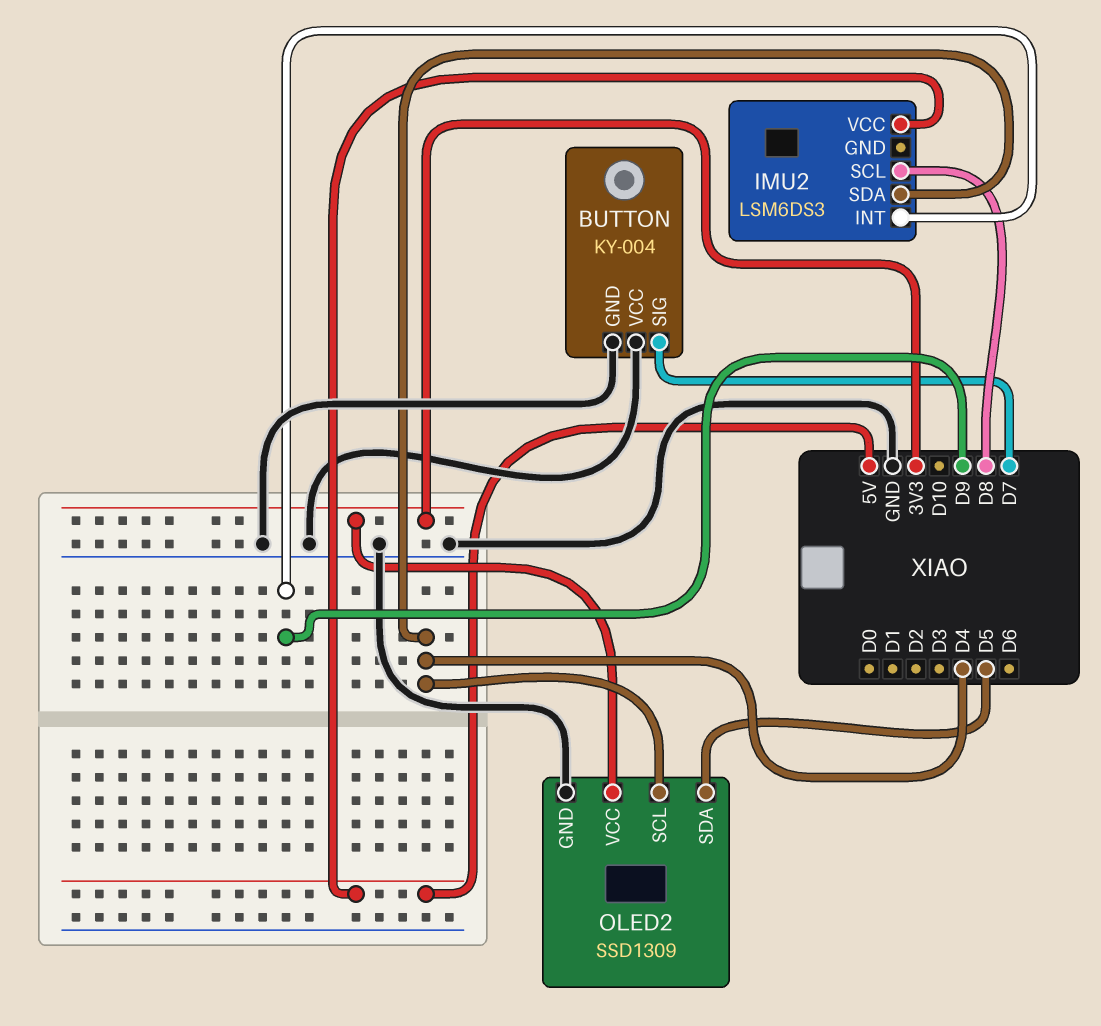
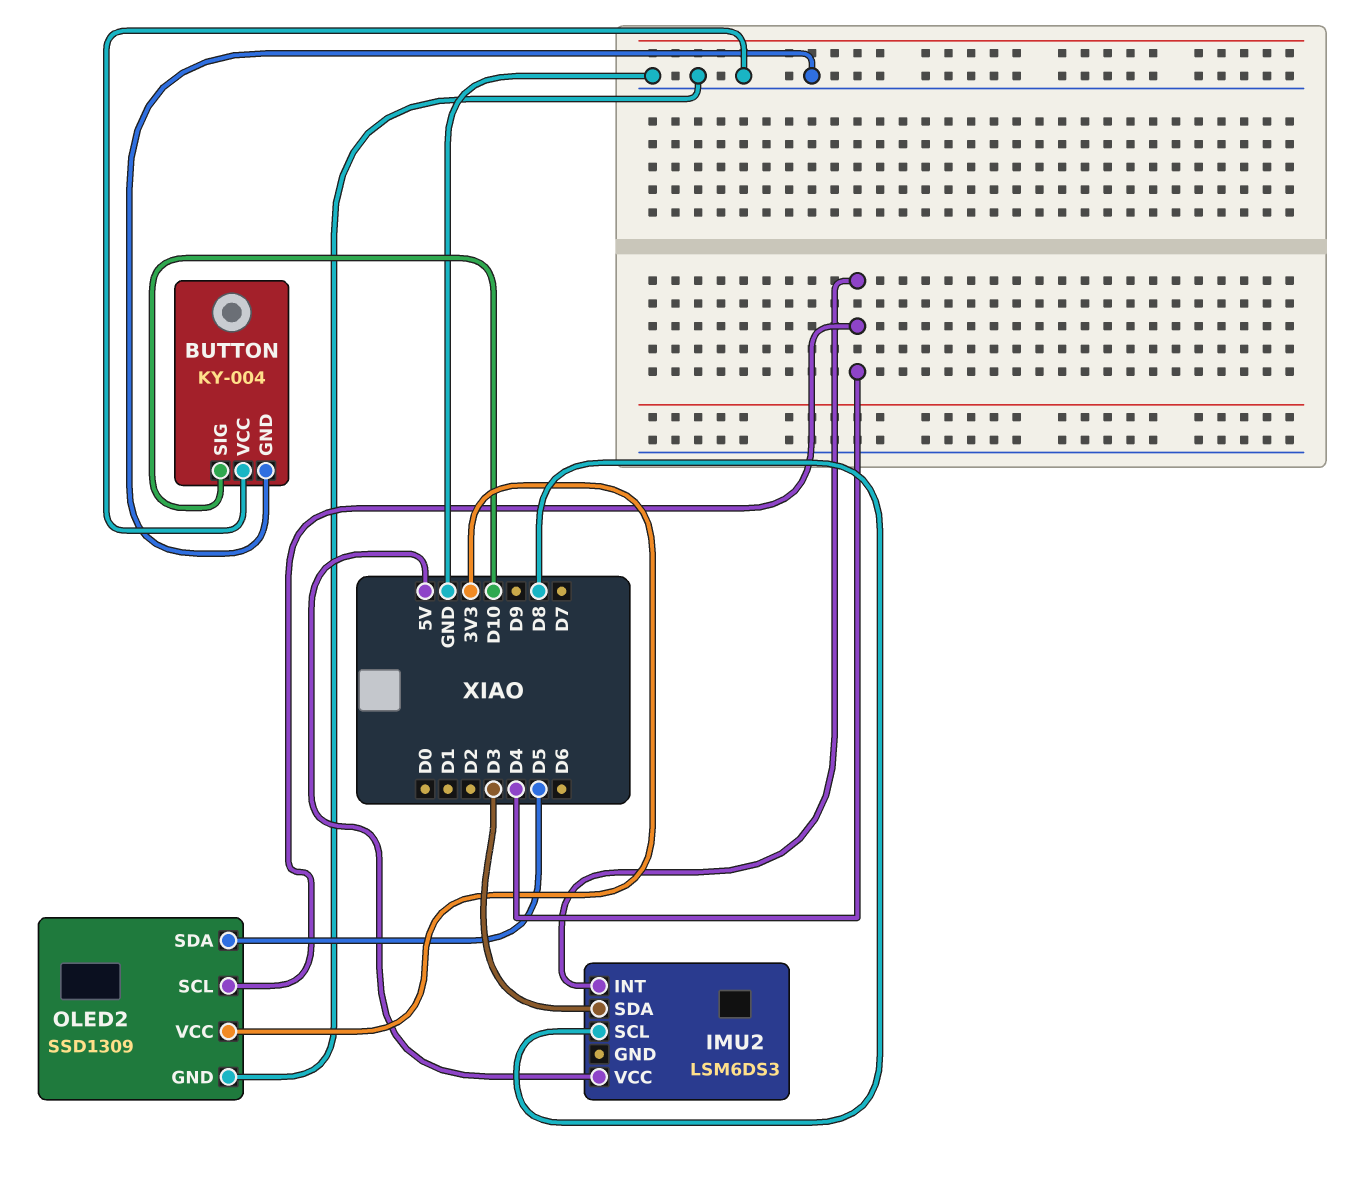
BUTTON pin SIG: D7 -> D10
IMU2 pin INT: D9 -> D4
IMU2 pin SDA: D4 -> D3

